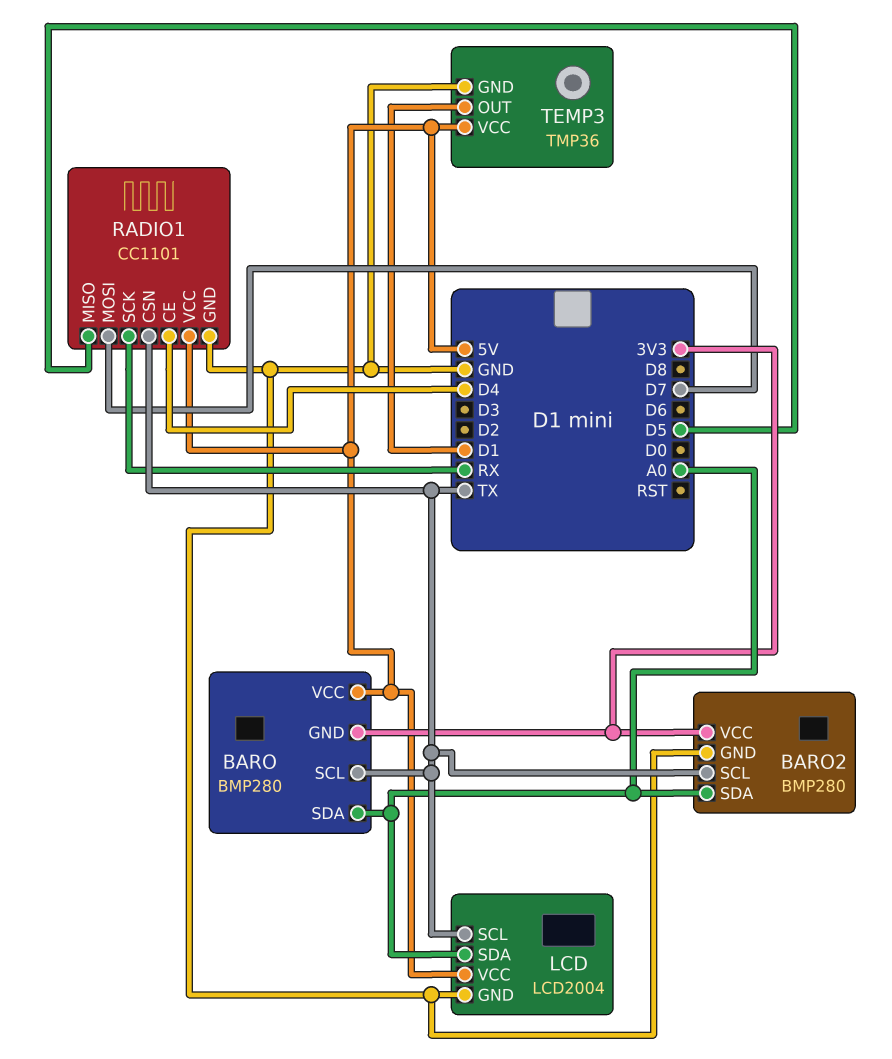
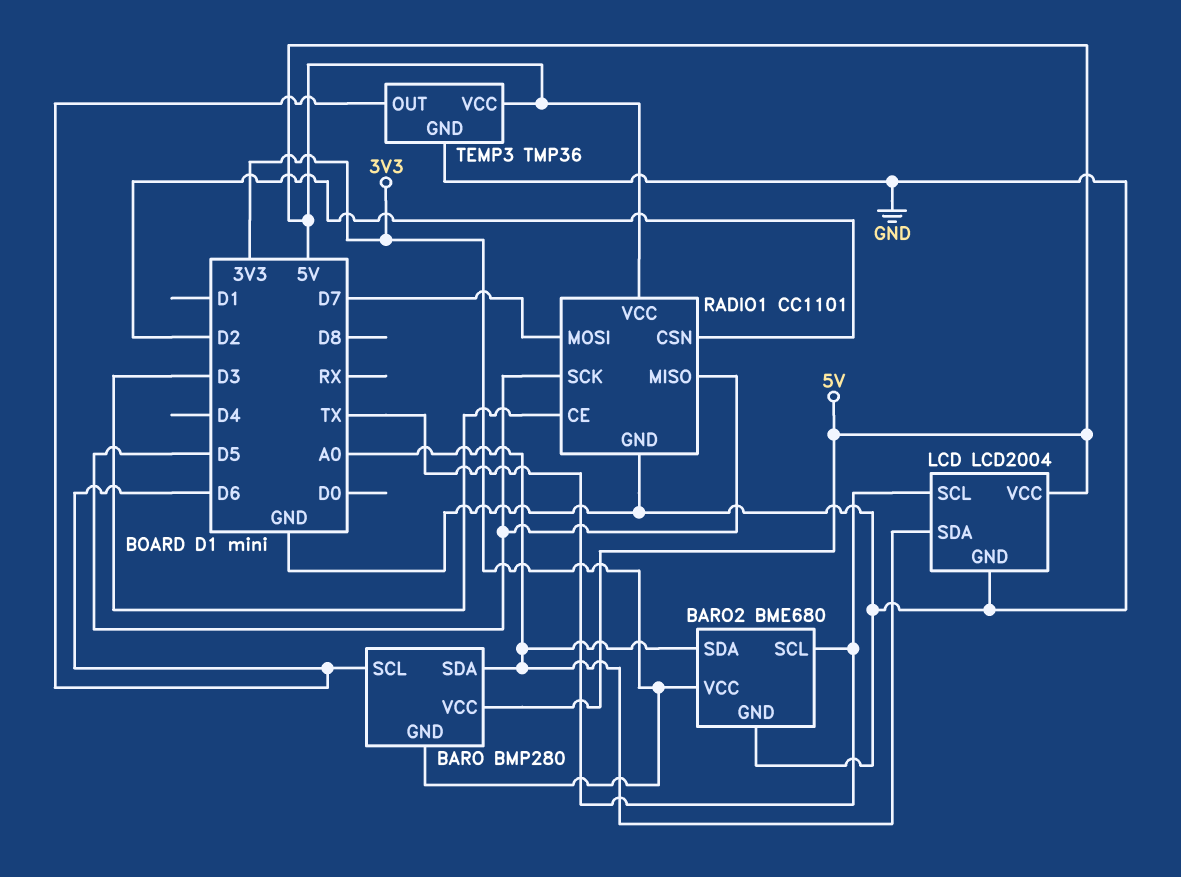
BARO pin SCL: TX -> D6
BARO2: BMP280 -> BME680
RADIO1 pin CE: D4 -> D3
RADIO1 pin CSN: TX -> D2
RADIO1 pin SCK: RX -> D5
TEMP3 pin OUT: D1 -> D6

